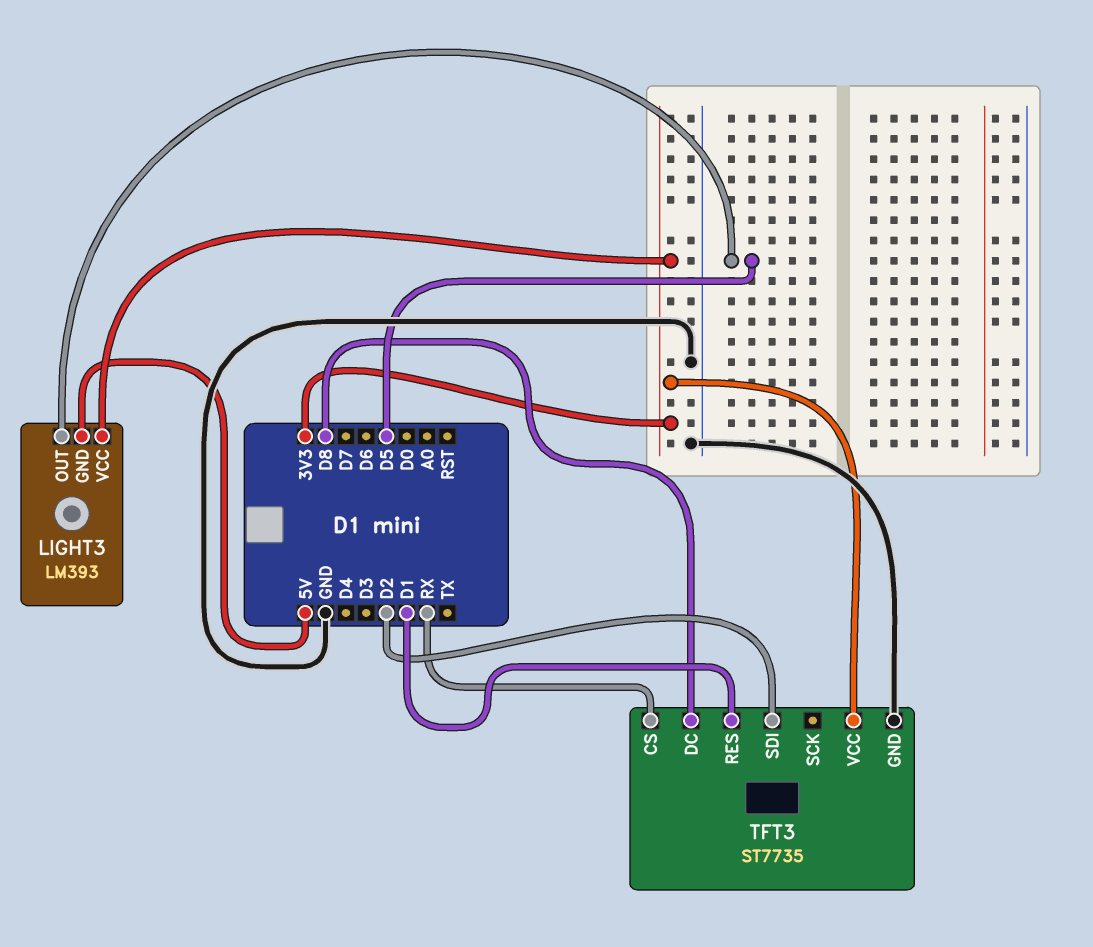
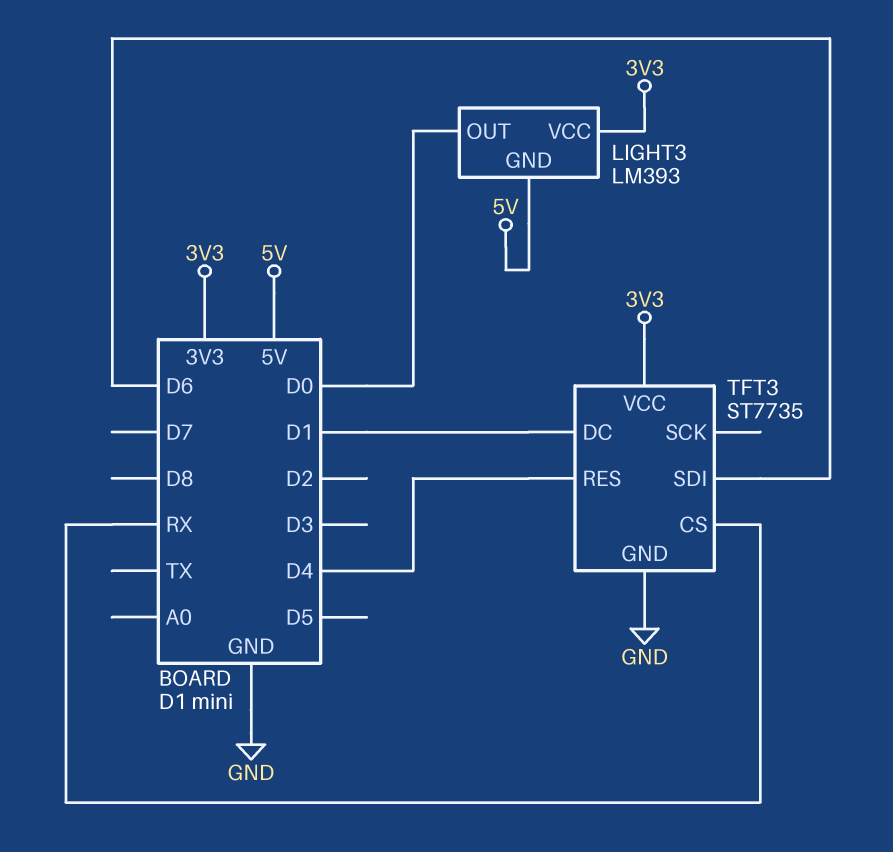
LIGHT3 pin OUT: D5 -> D0
TFT3 pin DC: D8 -> D1
TFT3 pin RES: D1 -> D4
TFT3 pin SDI: D2 -> D6

